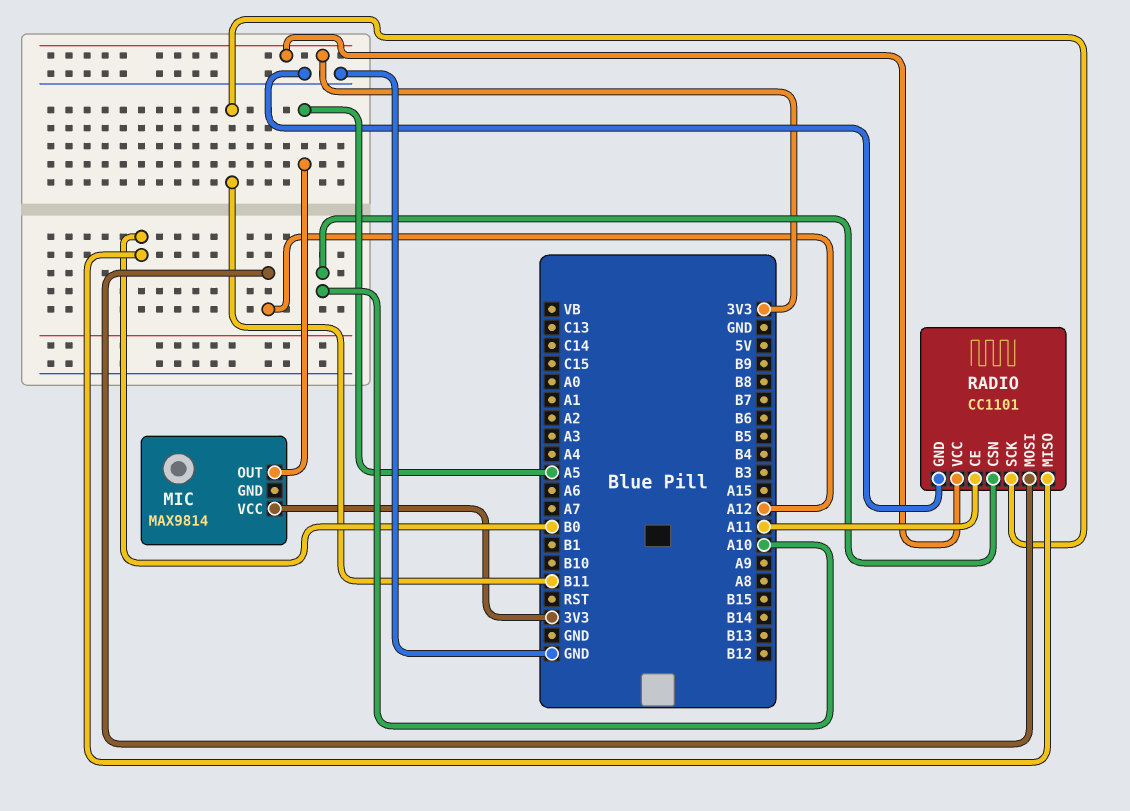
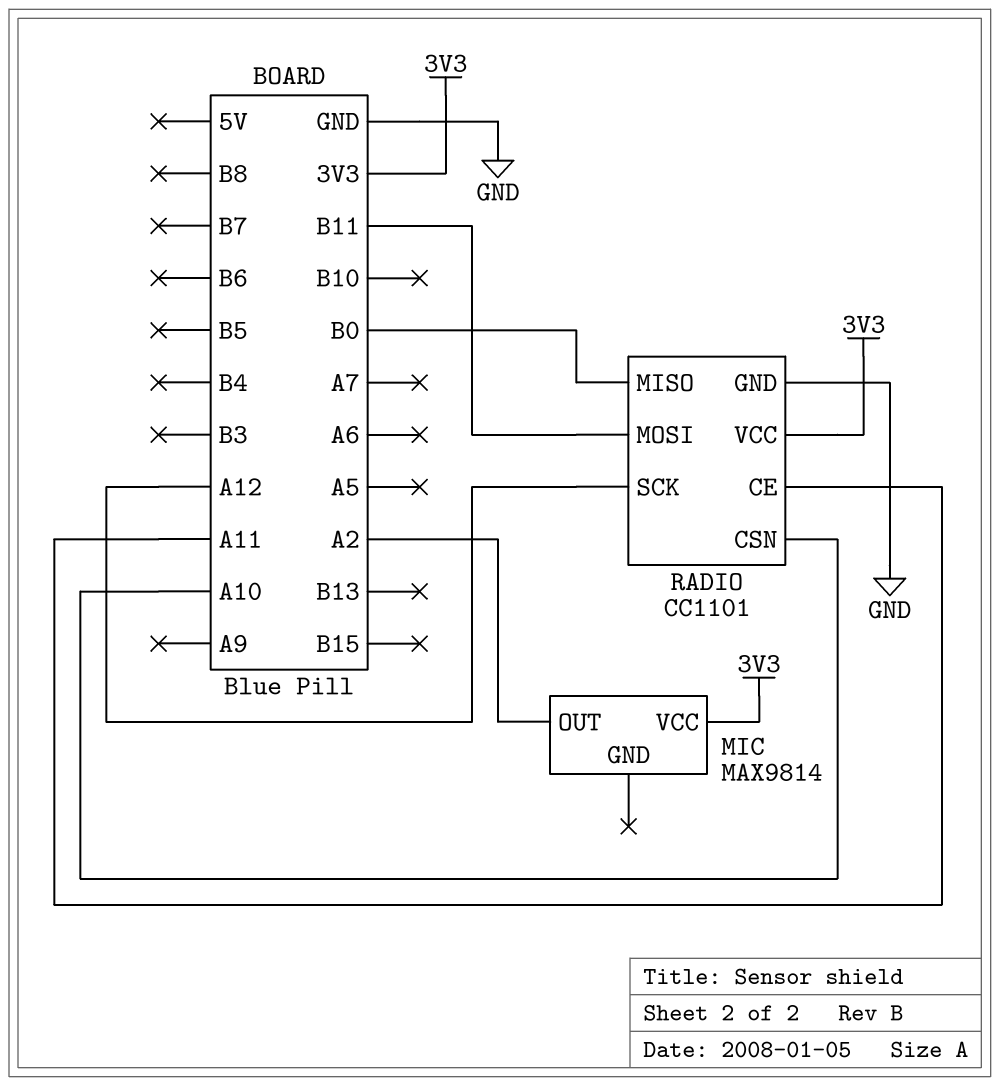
MIC pin OUT: A5 -> A2
RADIO pin MOSI: A12 -> B11
RADIO pin SCK: B11 -> A12

